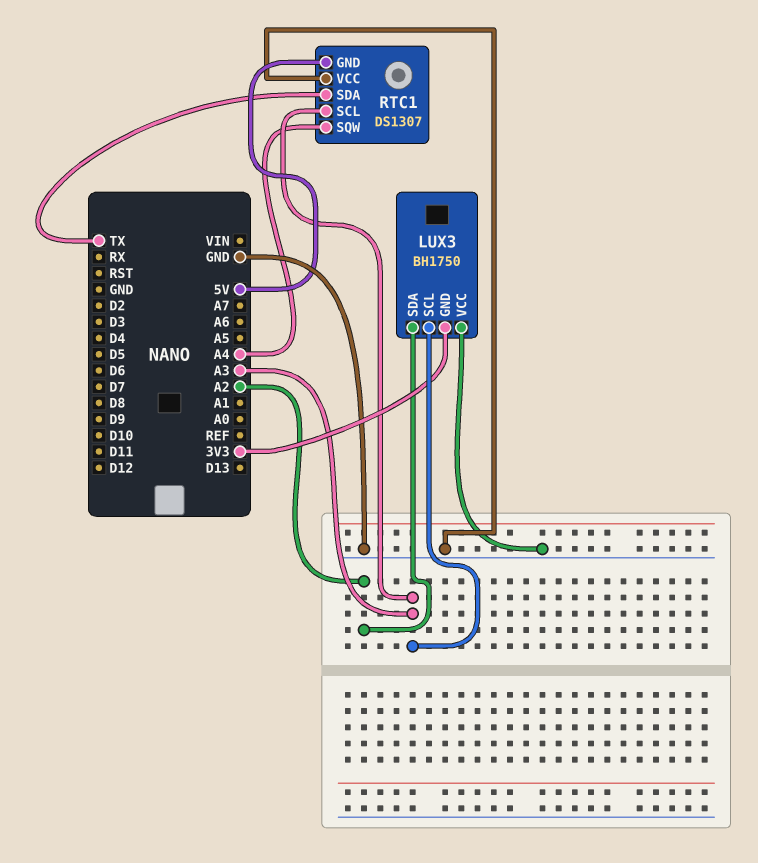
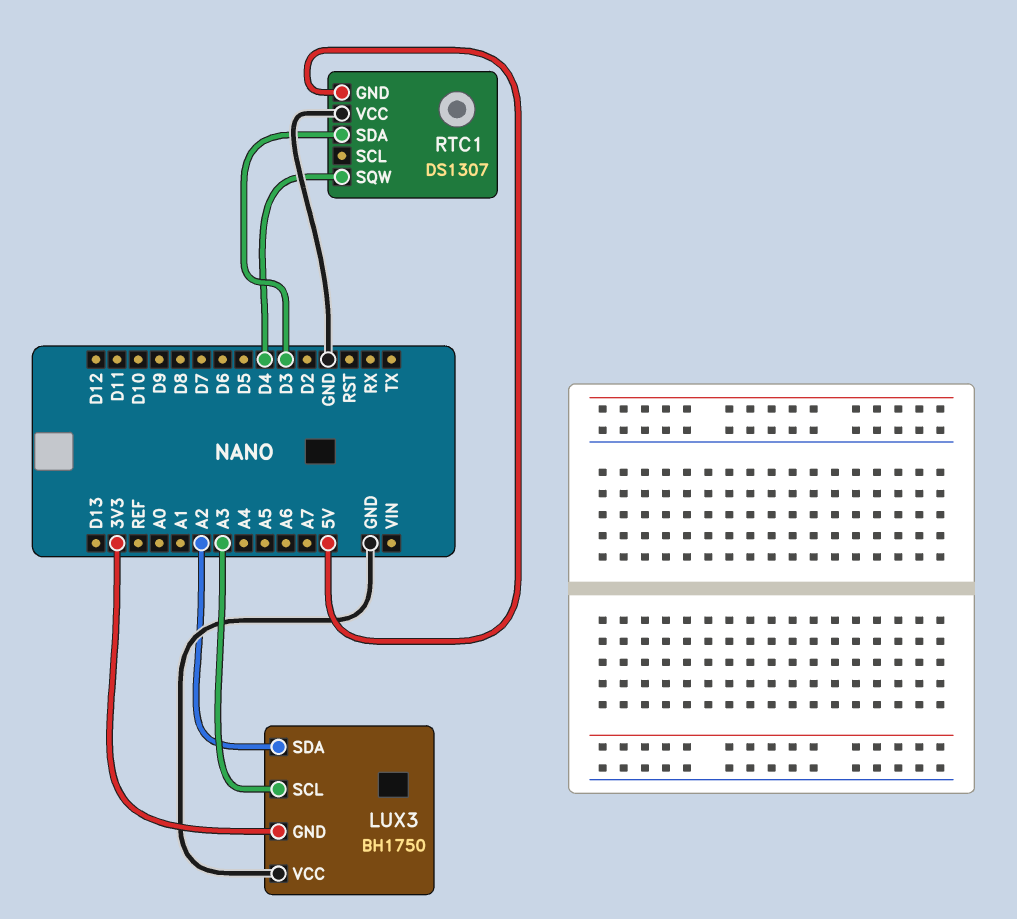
RTC1 pin SCL: A3 -> none
RTC1 pin SDA: TX -> D3
RTC1 pin SQW: A4 -> D4

